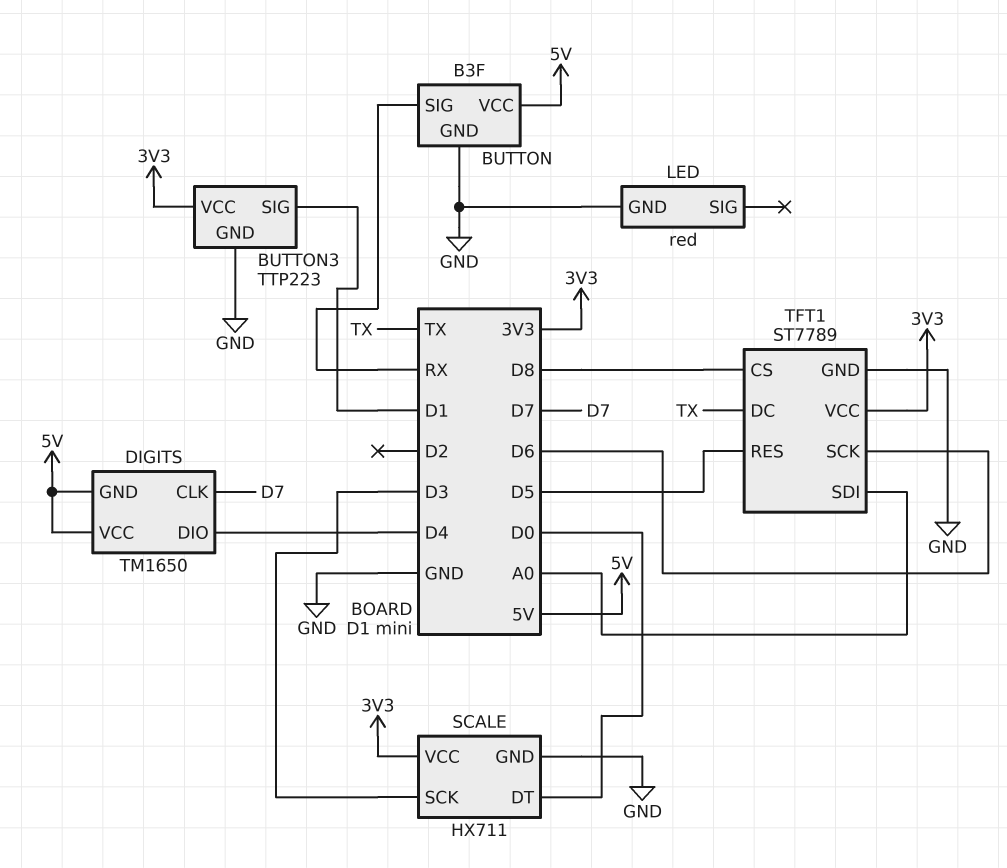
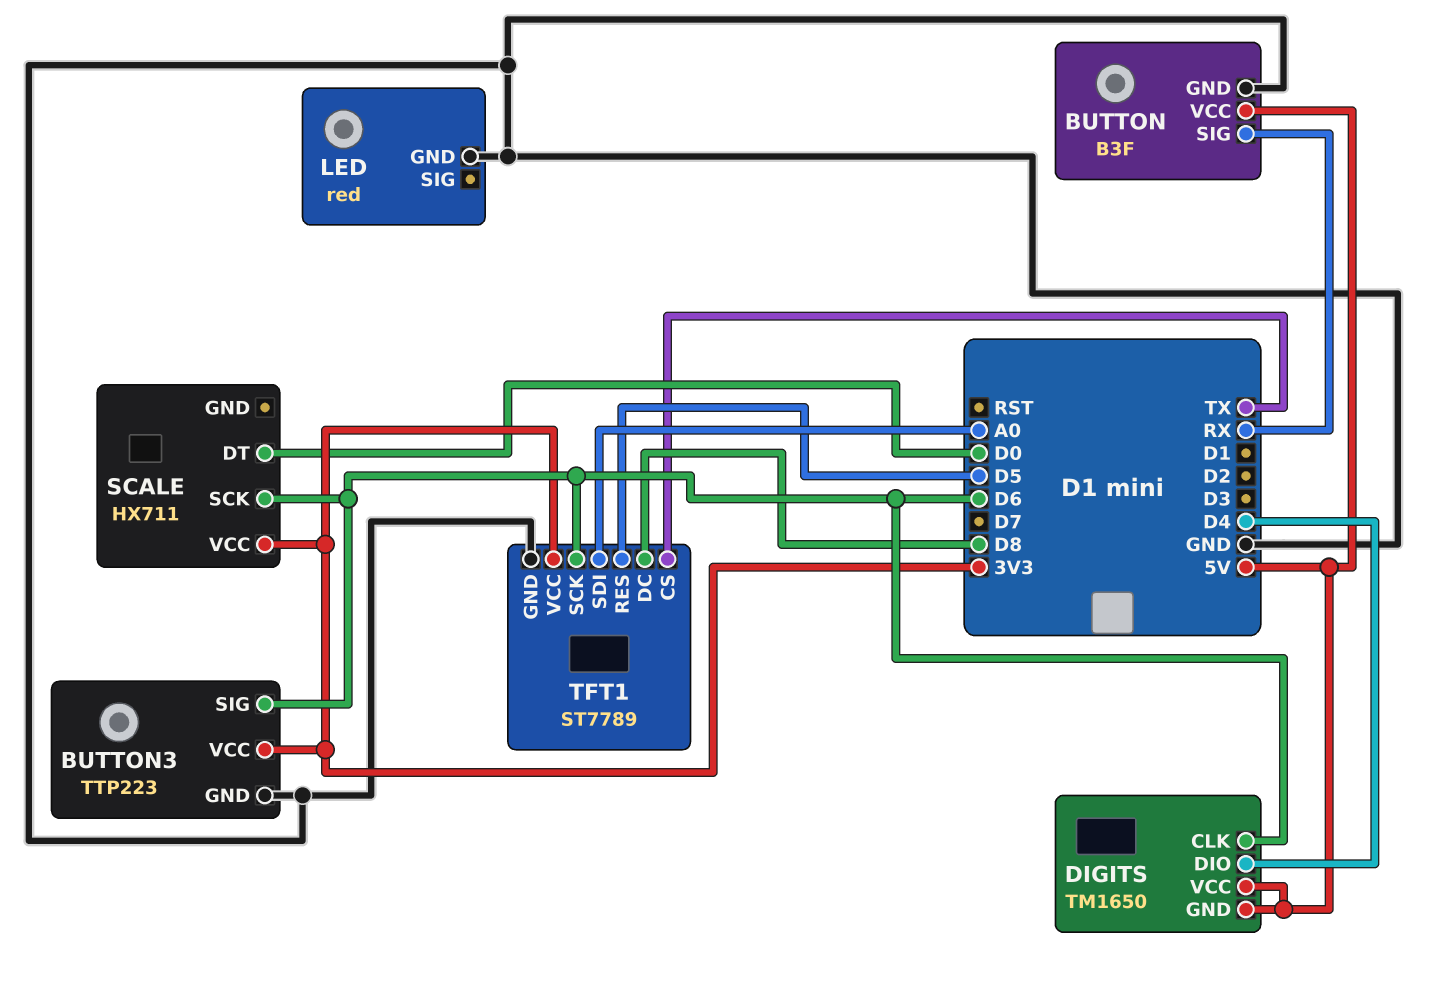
BUTTON3 pin SIG: D1 -> D6
DIGITS pin CLK: D7 -> D6
SCALE pin GND: GND -> none
SCALE pin SCK: D3 -> D6
TFT1 pin CS: D8 -> TX
TFT1 pin DC: TX -> D8

